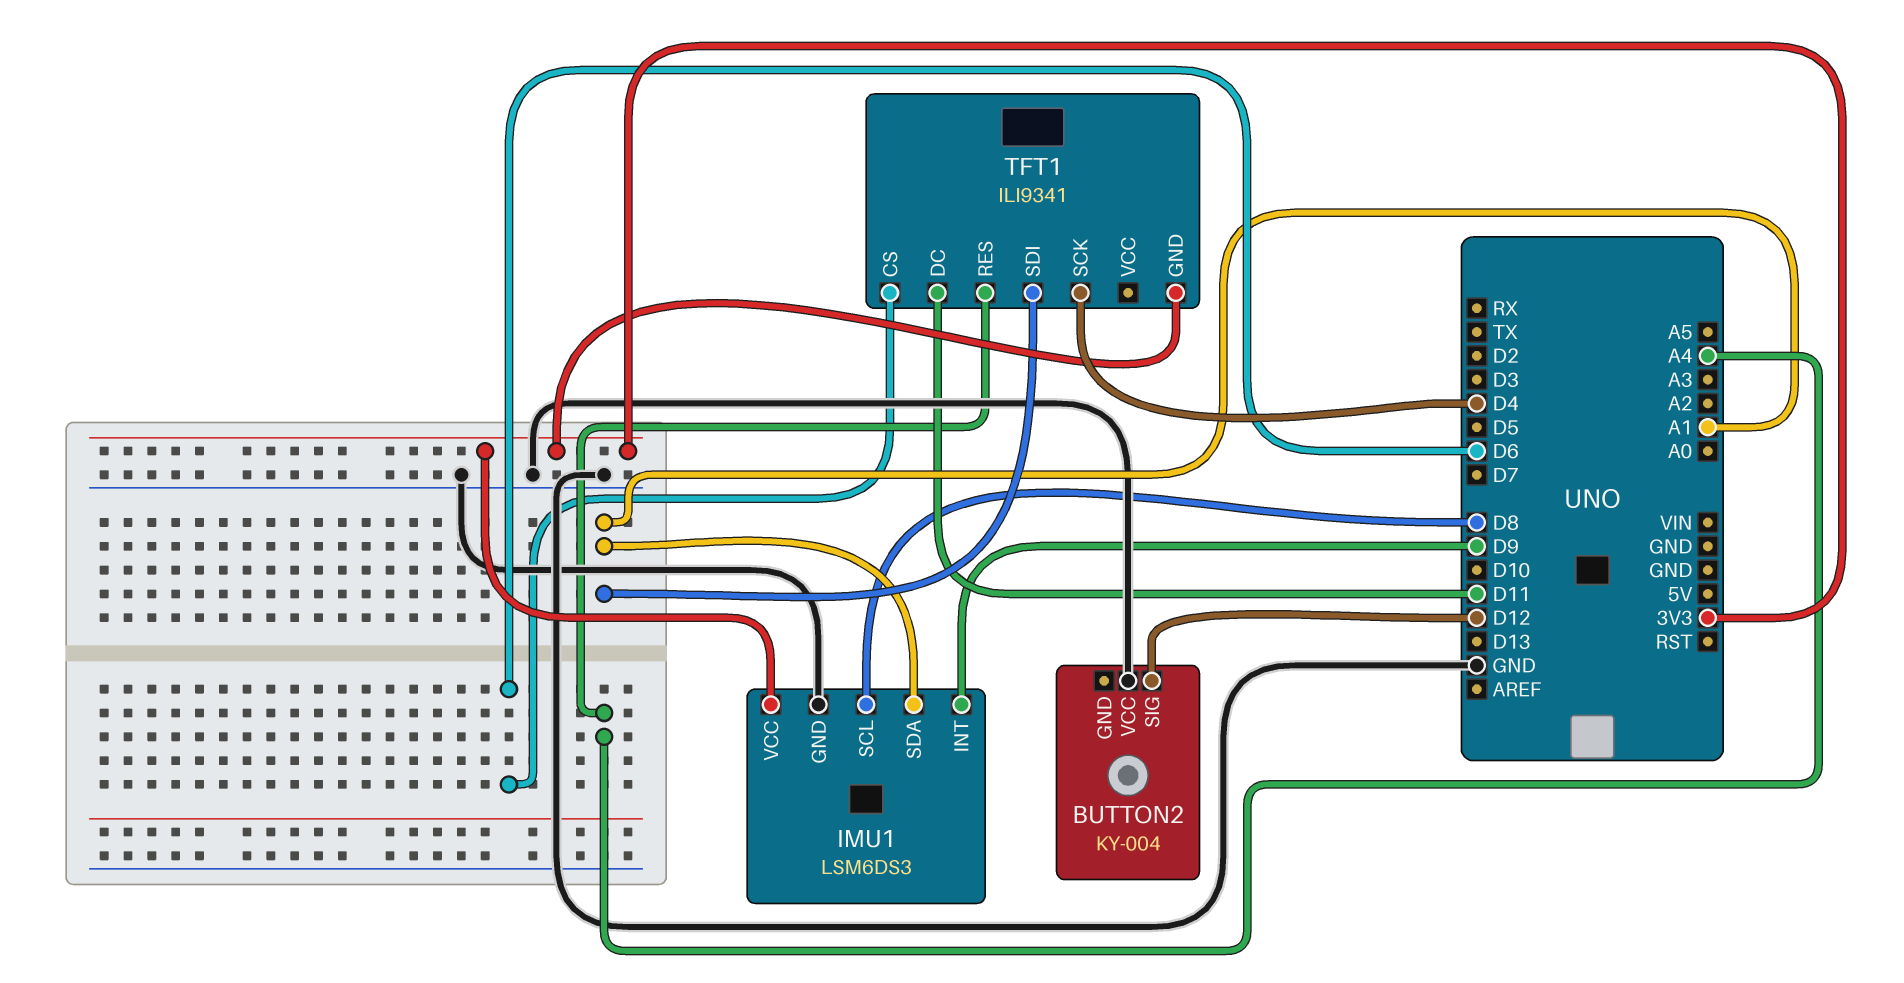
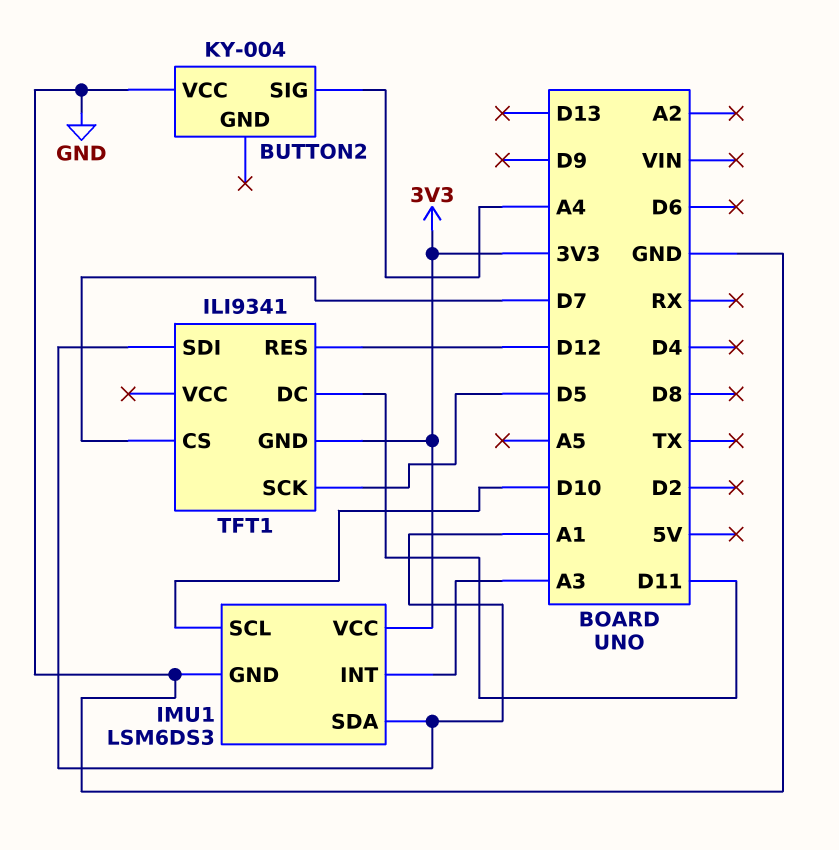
BUTTON2 pin SIG: D12 -> A4
IMU1 pin INT: D9 -> A3
IMU1 pin SCL: D8 -> D10
TFT1 pin CS: D6 -> D7
TFT1 pin RES: A4 -> D12
TFT1 pin SCK: D4 -> D5

